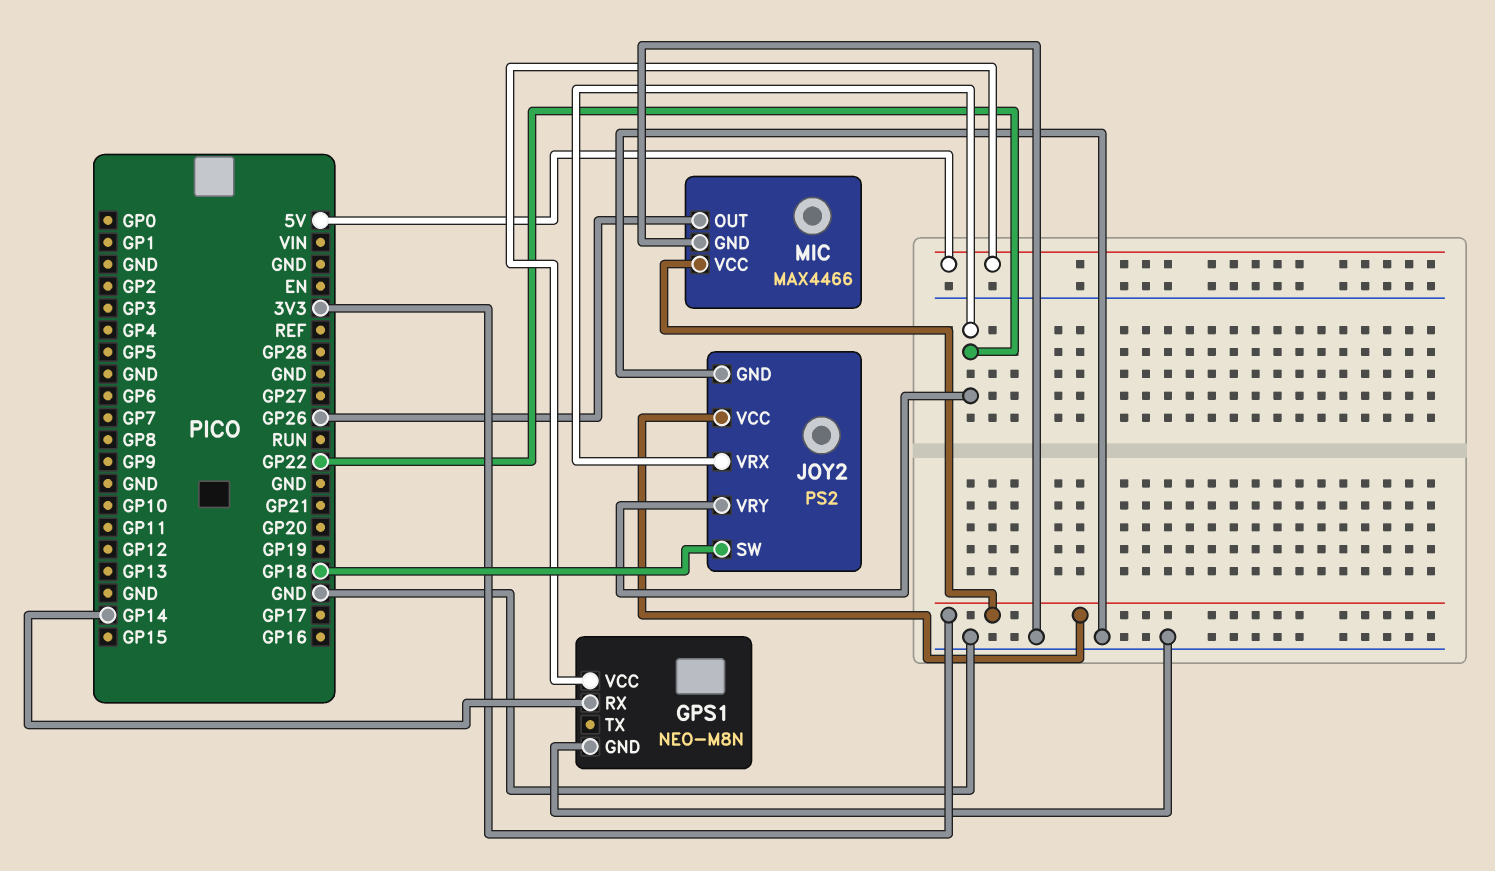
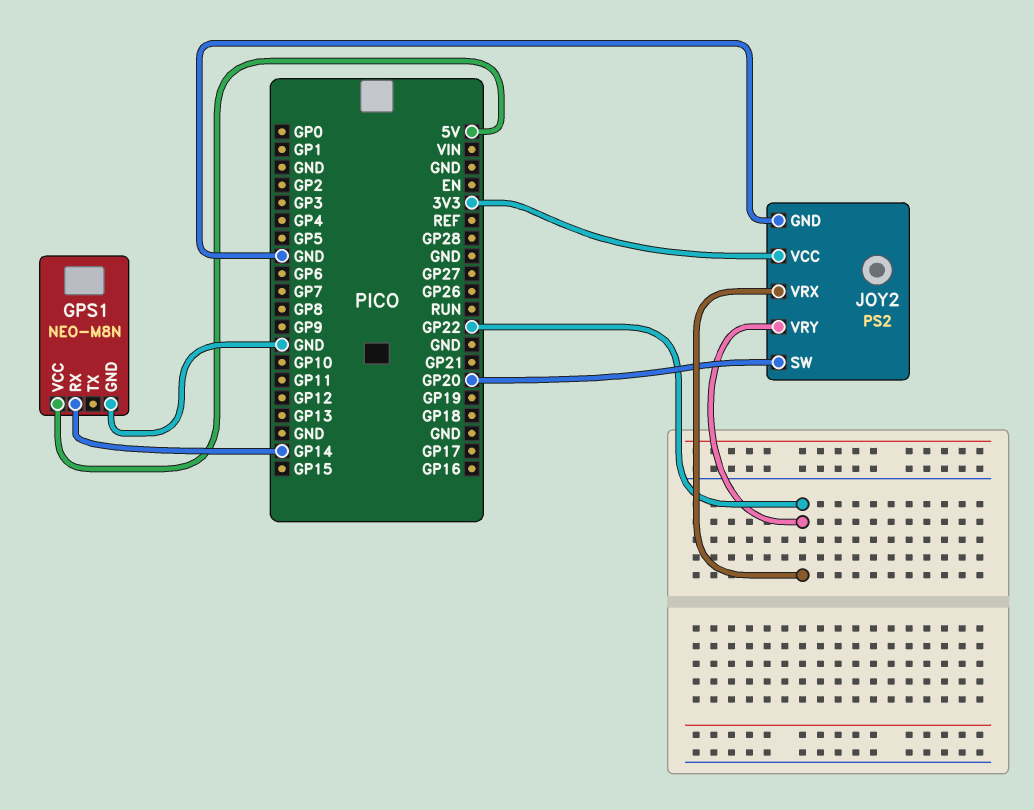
JOY2 pin SW: GP18 -> GP20
MIC: MAX4466 -> none
MIC pin GND: GND -> none
MIC pin OUT: GP26 -> none
MIC pin VCC: 3V3 -> none

